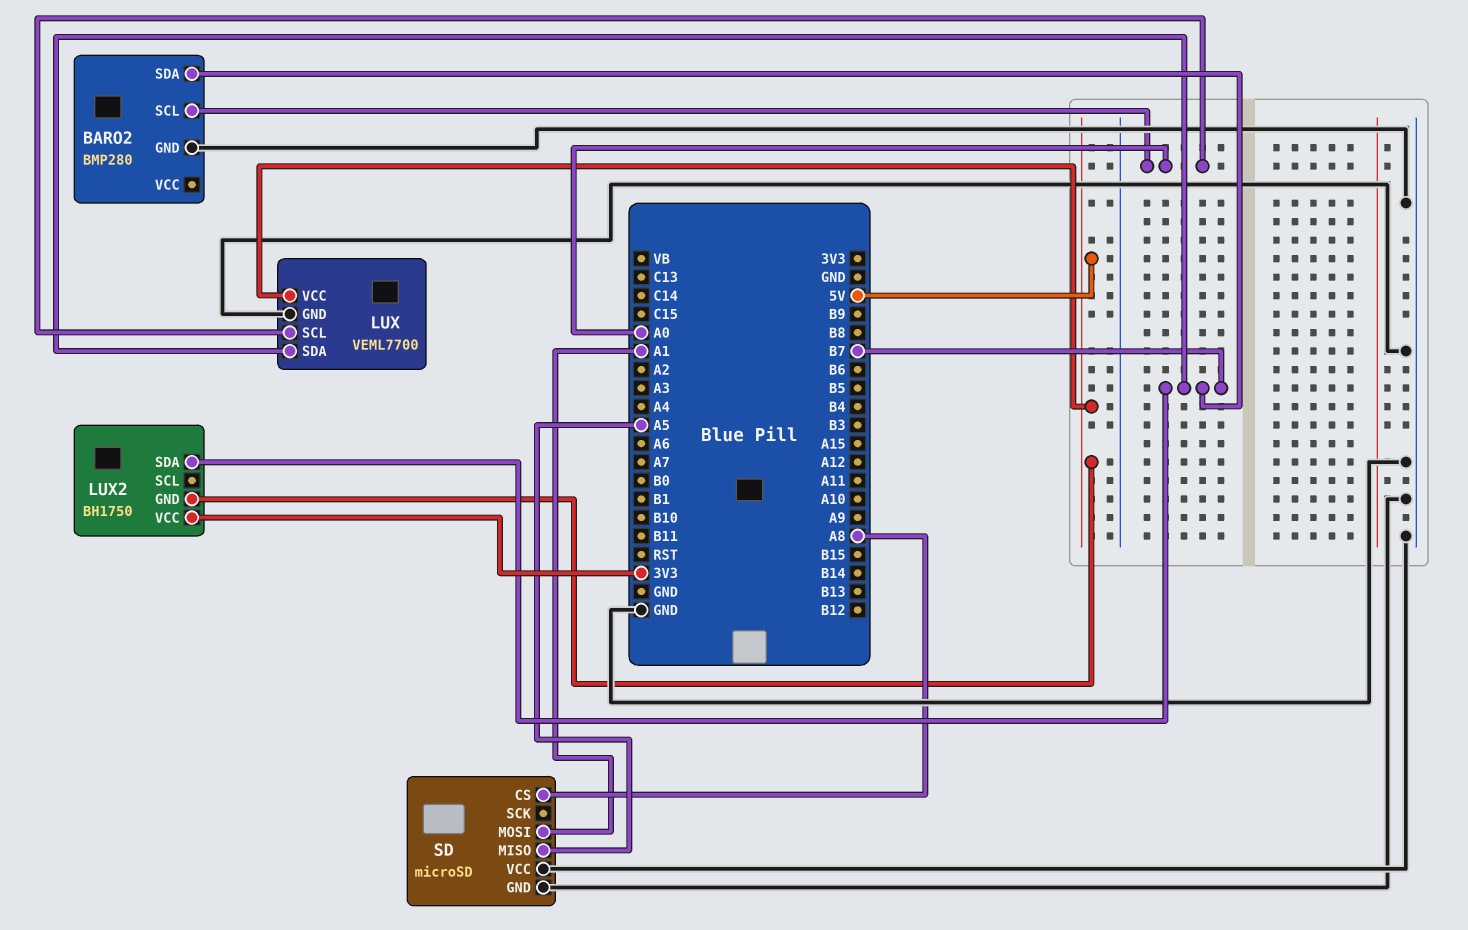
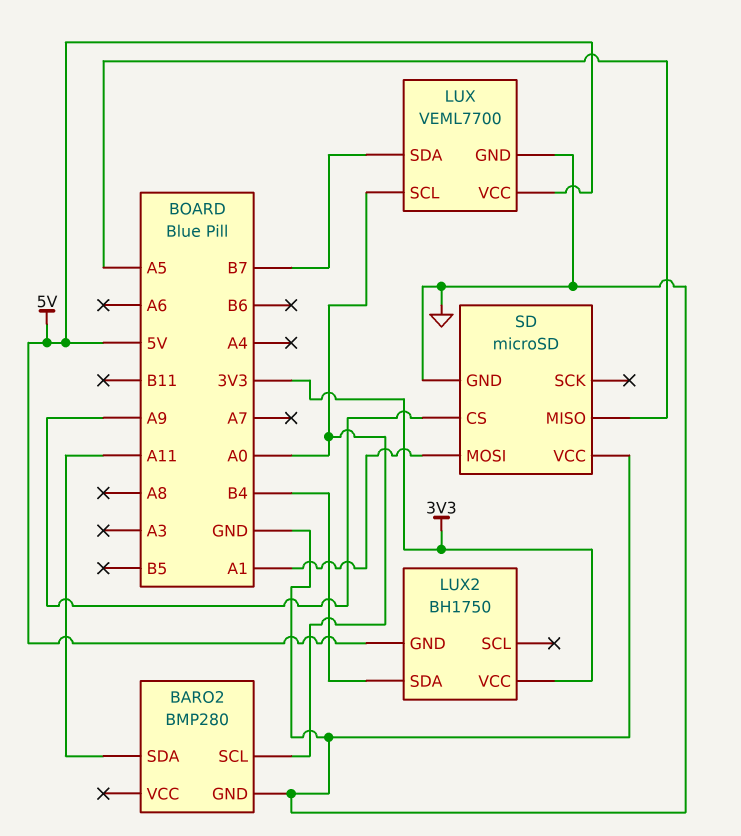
BARO2 pin SDA: B7 -> A11
LUX2 pin SDA: B7 -> B4
SD pin CS: A8 -> A9

